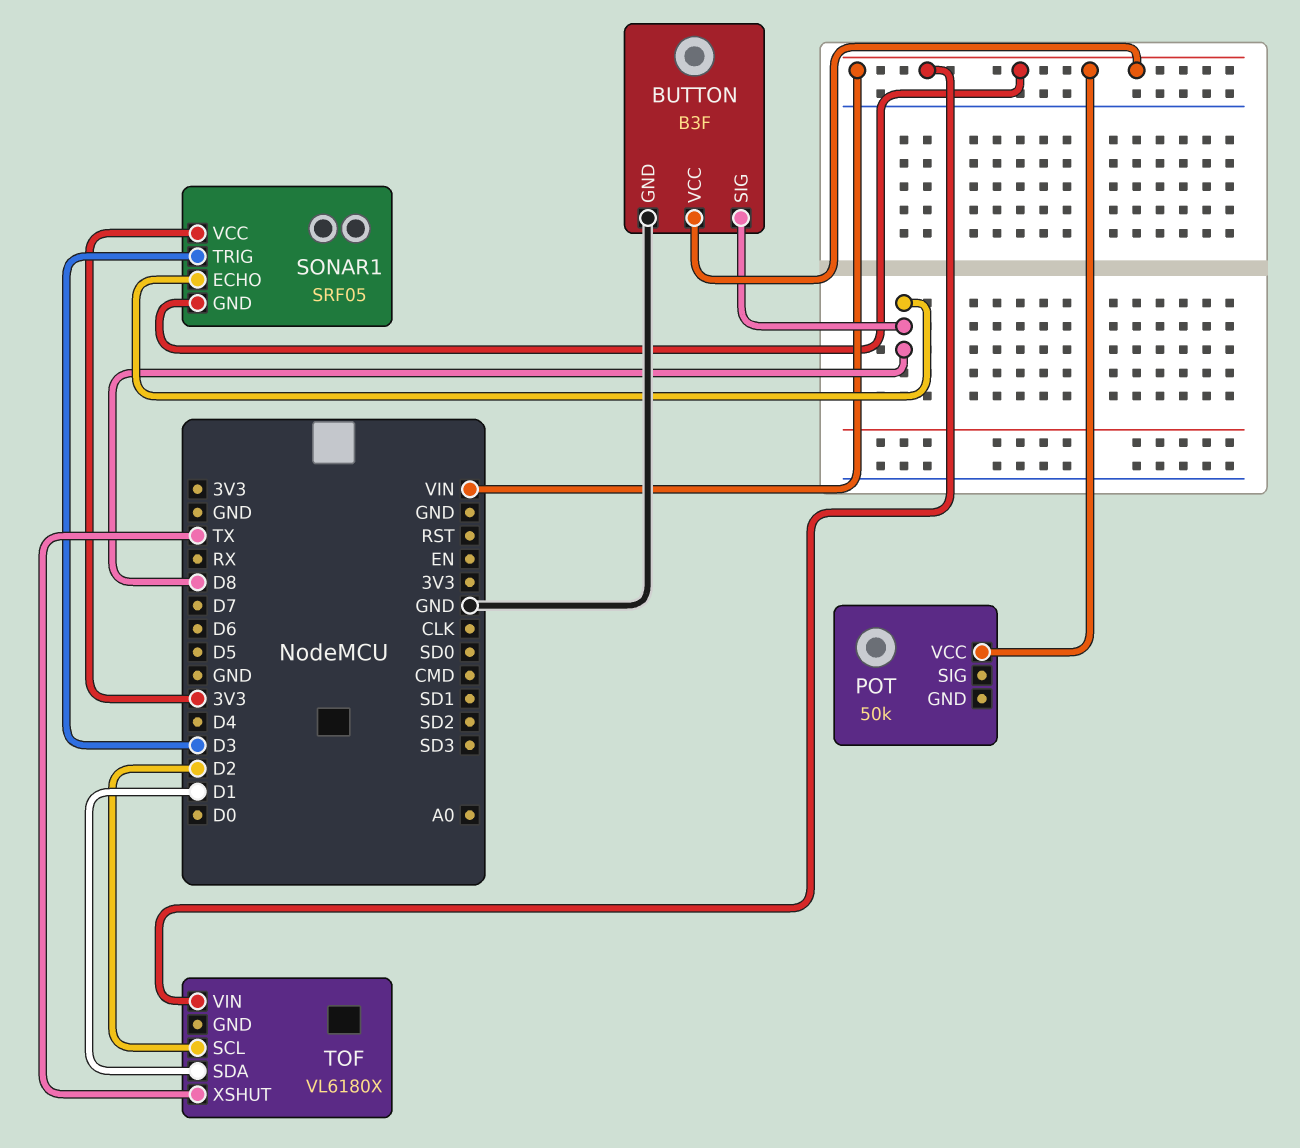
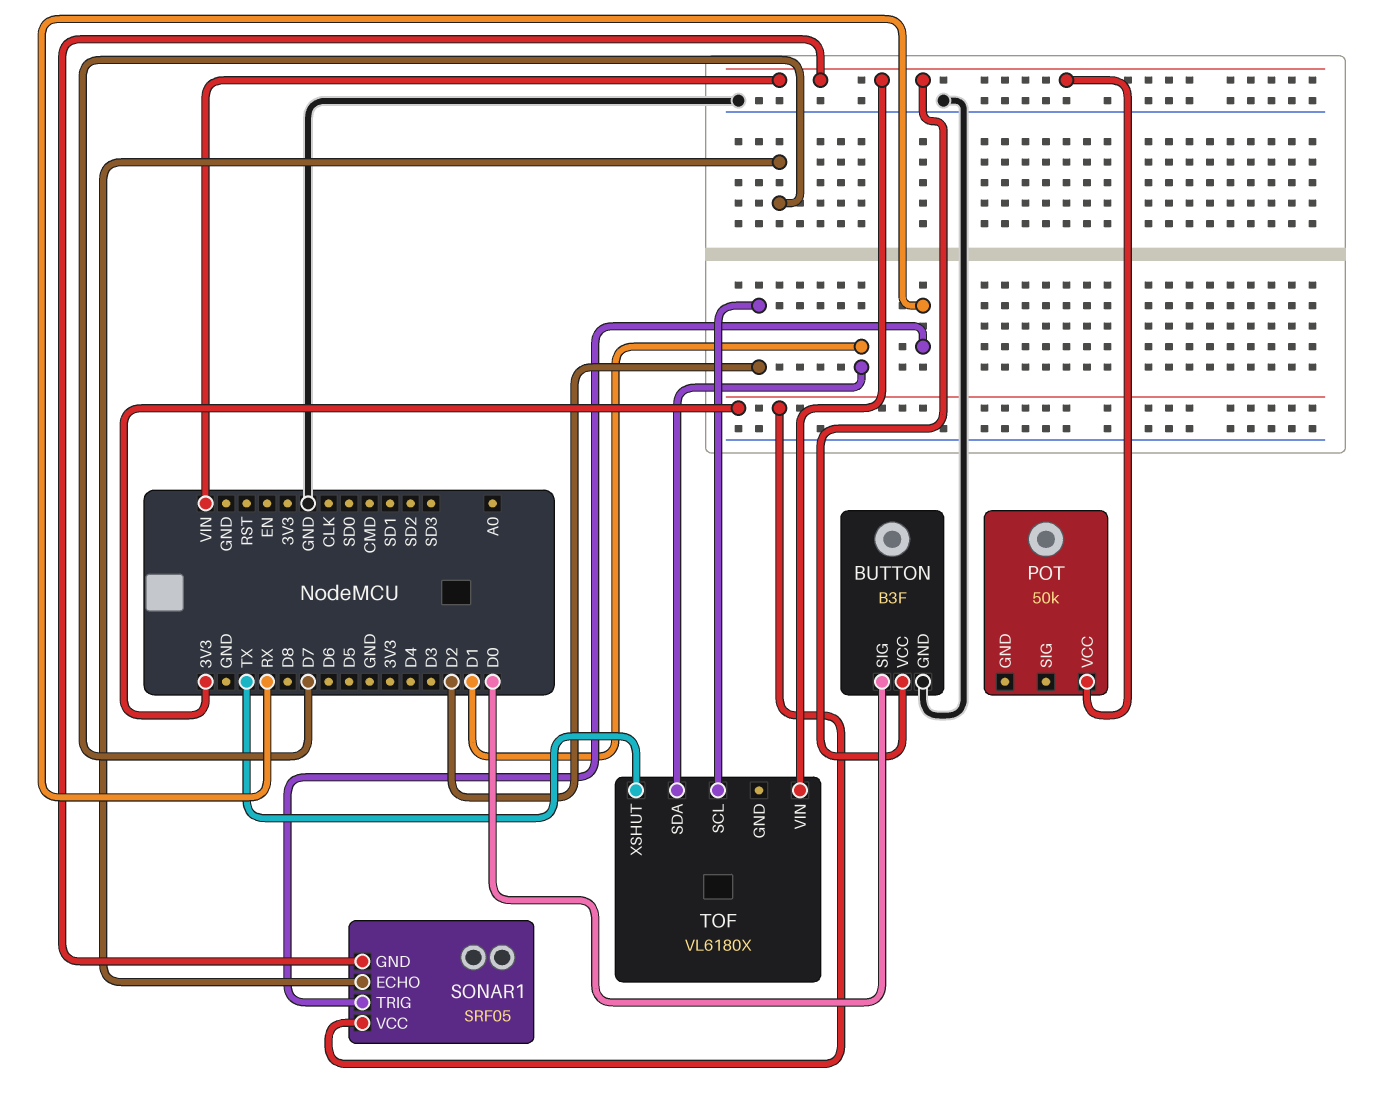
BUTTON pin SIG: D8 -> D0
SONAR1 pin ECHO: D8 -> D7
SONAR1 pin TRIG: D3 -> RX

